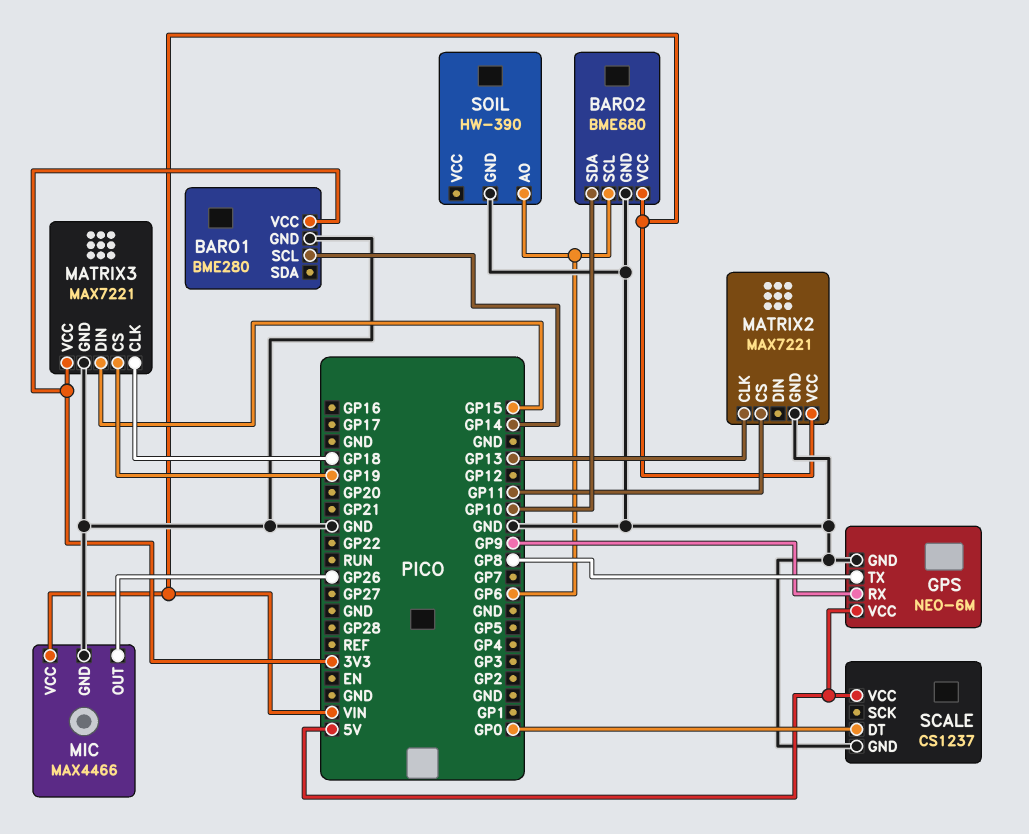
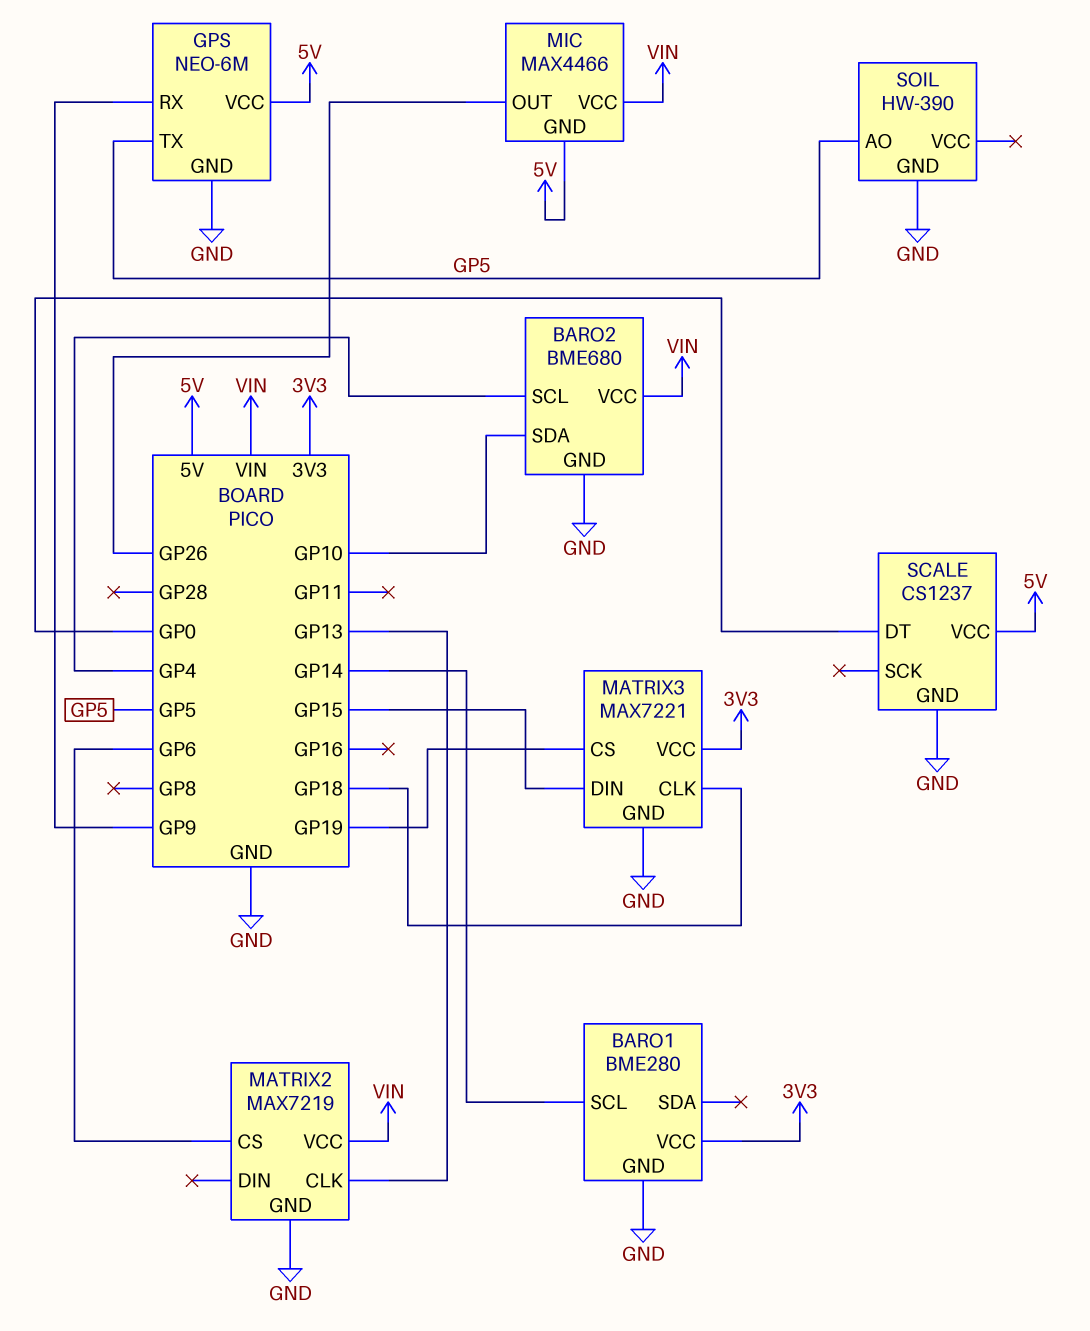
BARO2 pin SCL: GP6 -> GP4
GPS pin TX: GP8 -> GP5
MATRIX2: MAX7221 -> MAX7219
MATRIX2 pin CS: GP11 -> GP6
MIC pin GND: GND -> 5V
SOIL pin AO: GP6 -> GP5

